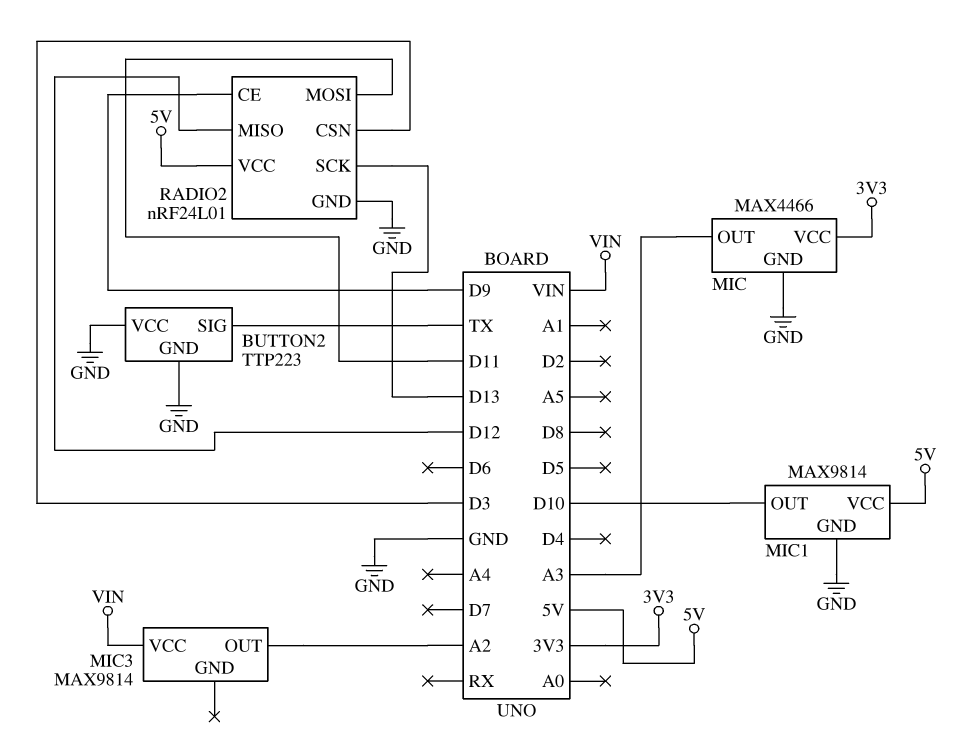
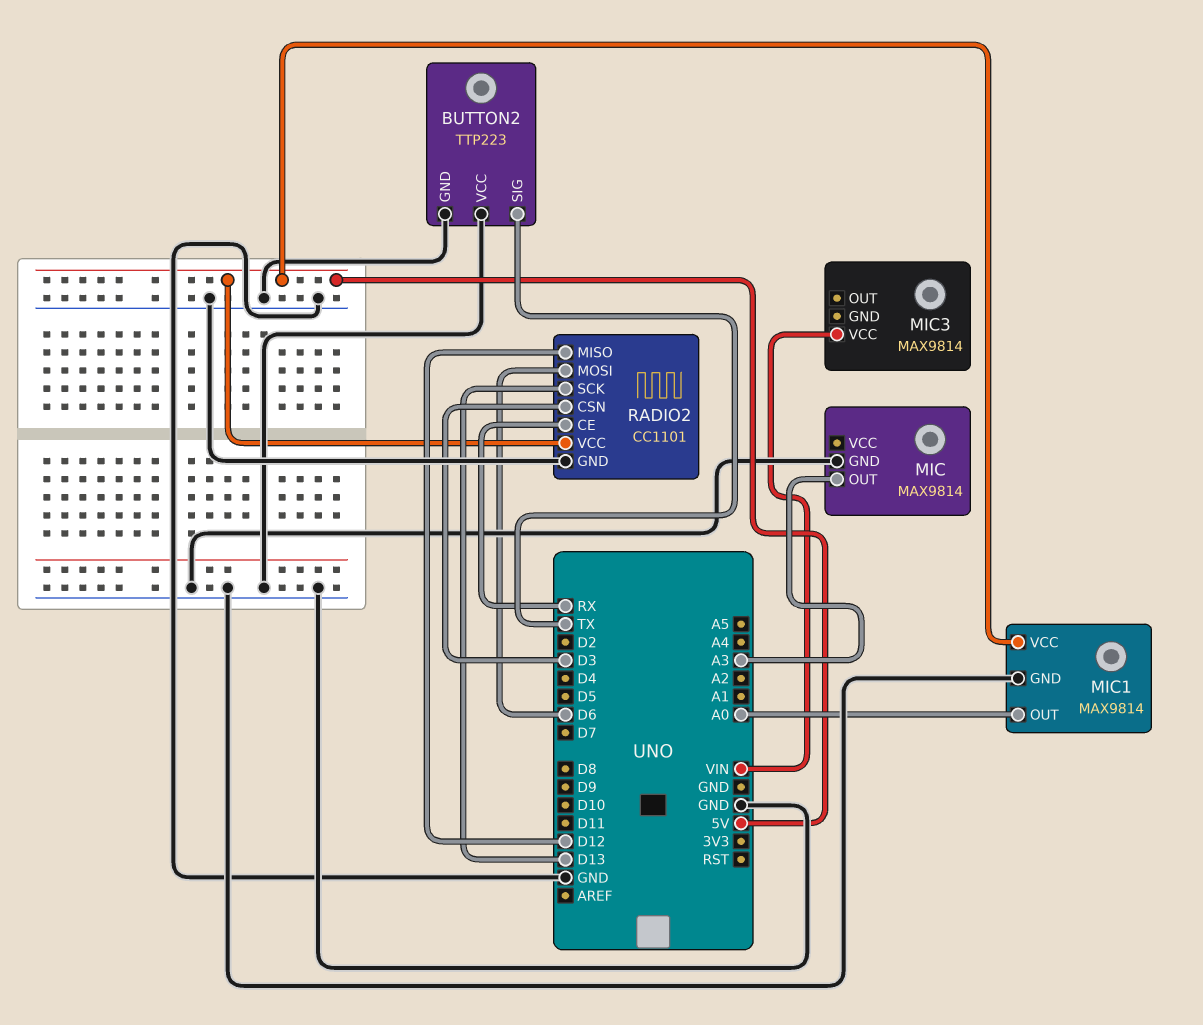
MIC: MAX4466 -> MAX9814
MIC pin VCC: 3V3 -> none
MIC1 pin OUT: D10 -> A0
MIC3 pin OUT: A2 -> none
RADIO2: nRF24L01 -> CC1101
RADIO2 pin CE: D9 -> RX
RADIO2 pin MOSI: D11 -> D6

